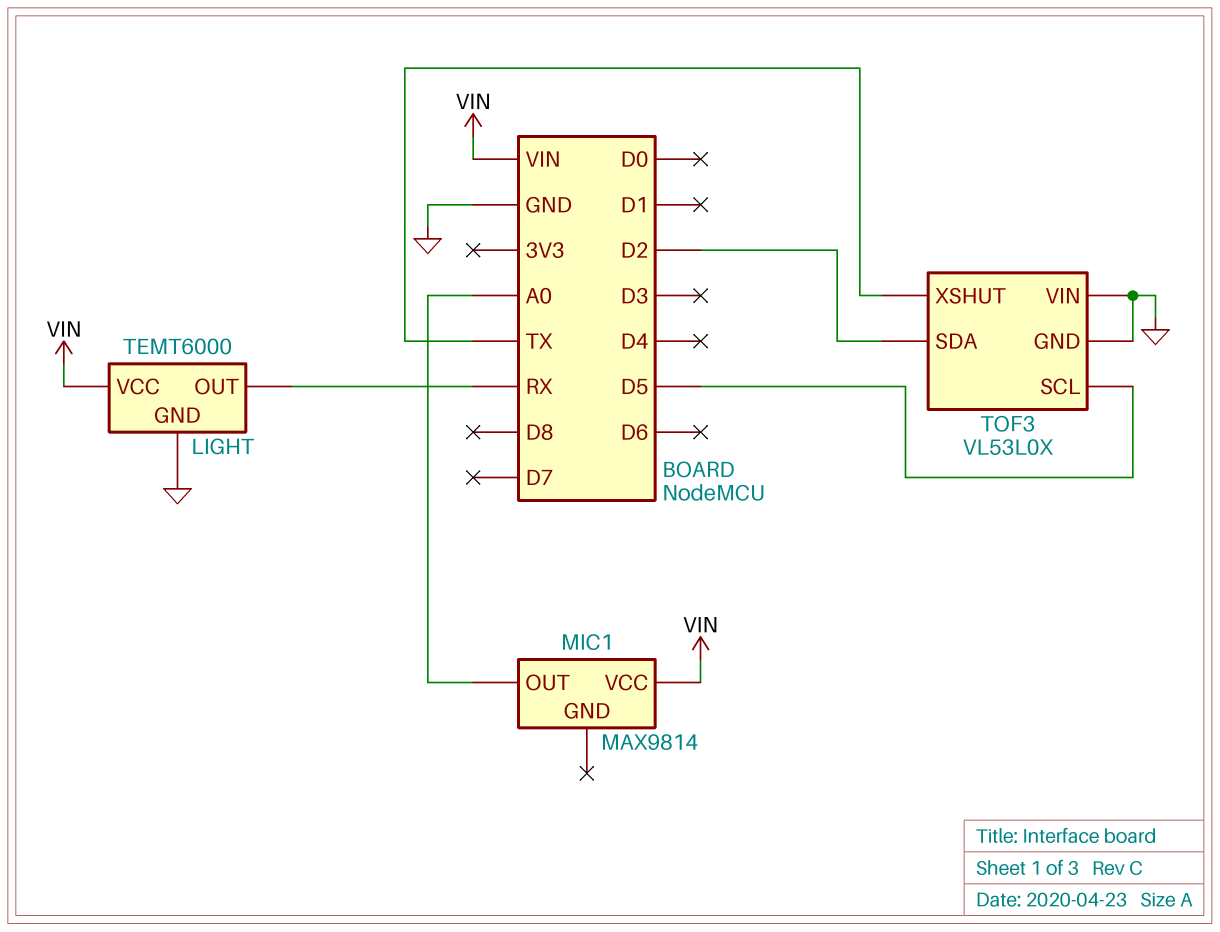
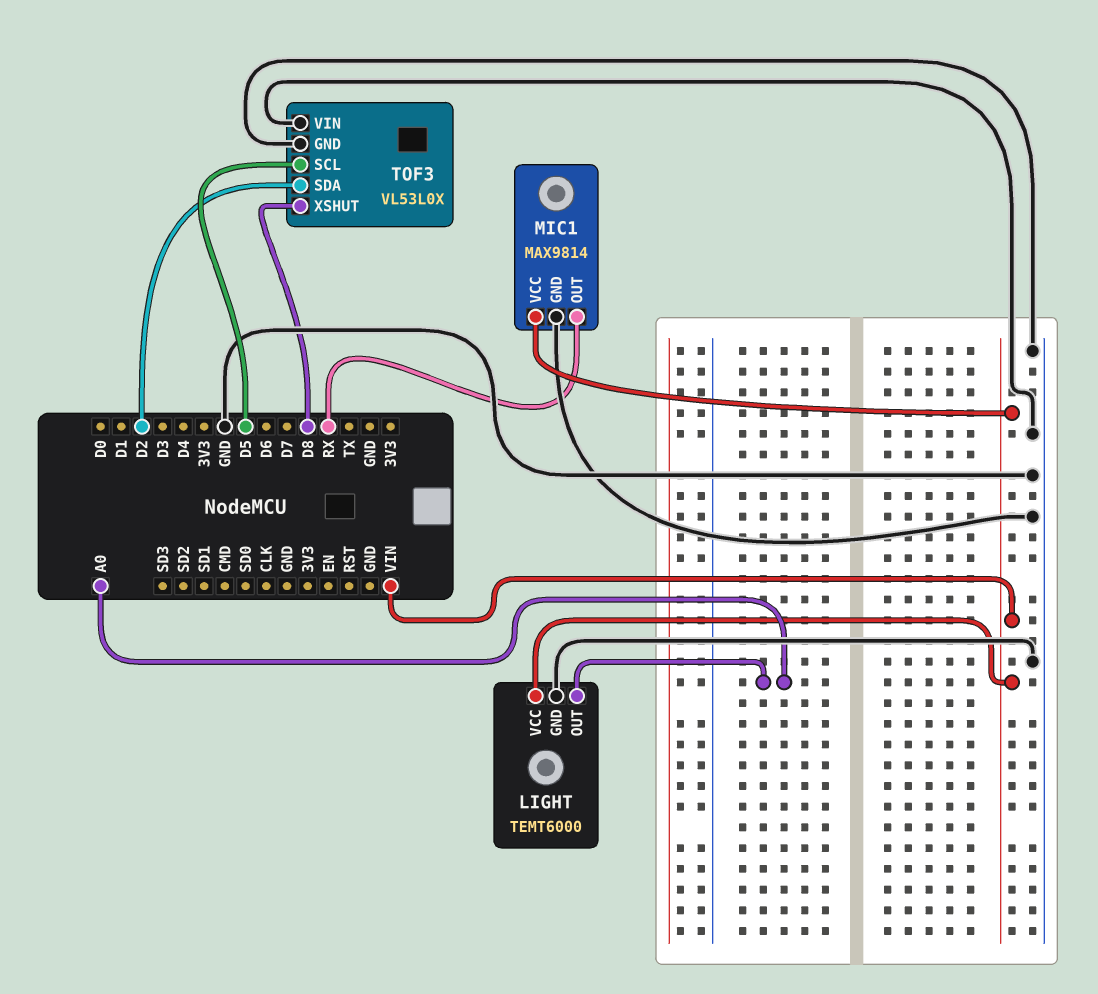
LIGHT pin OUT: RX -> A0
MIC1 pin GND: none -> GND
MIC1 pin OUT: A0 -> RX
TOF3 pin XSHUT: TX -> D8

